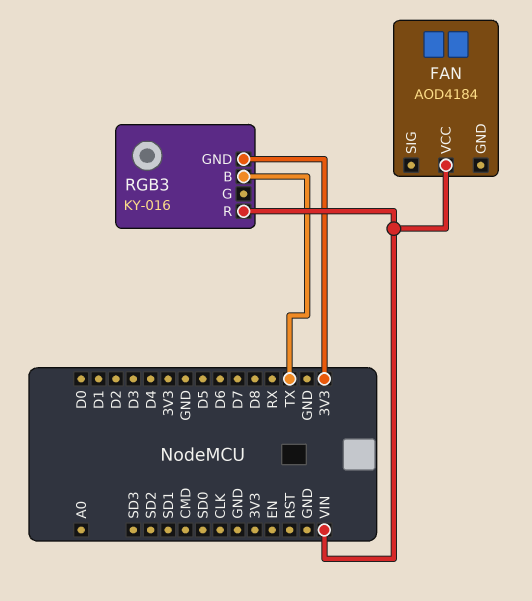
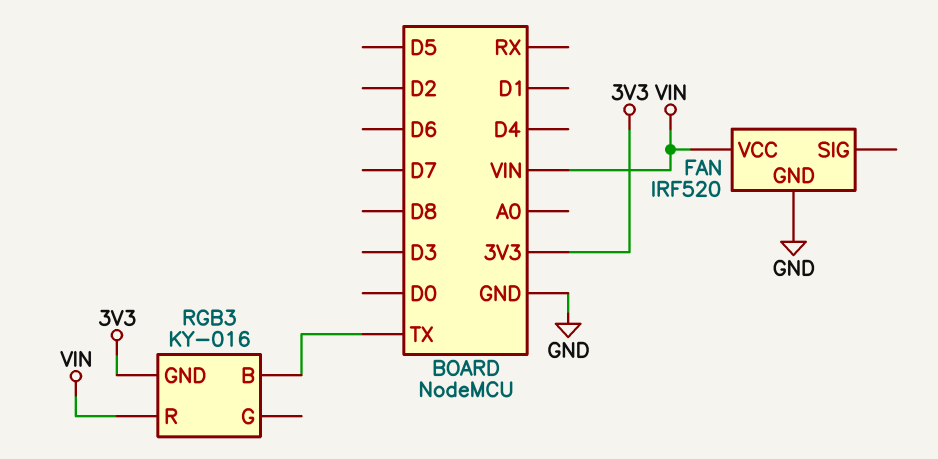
FAN: AOD4184 -> IRF520
FAN pin GND: none -> GND

